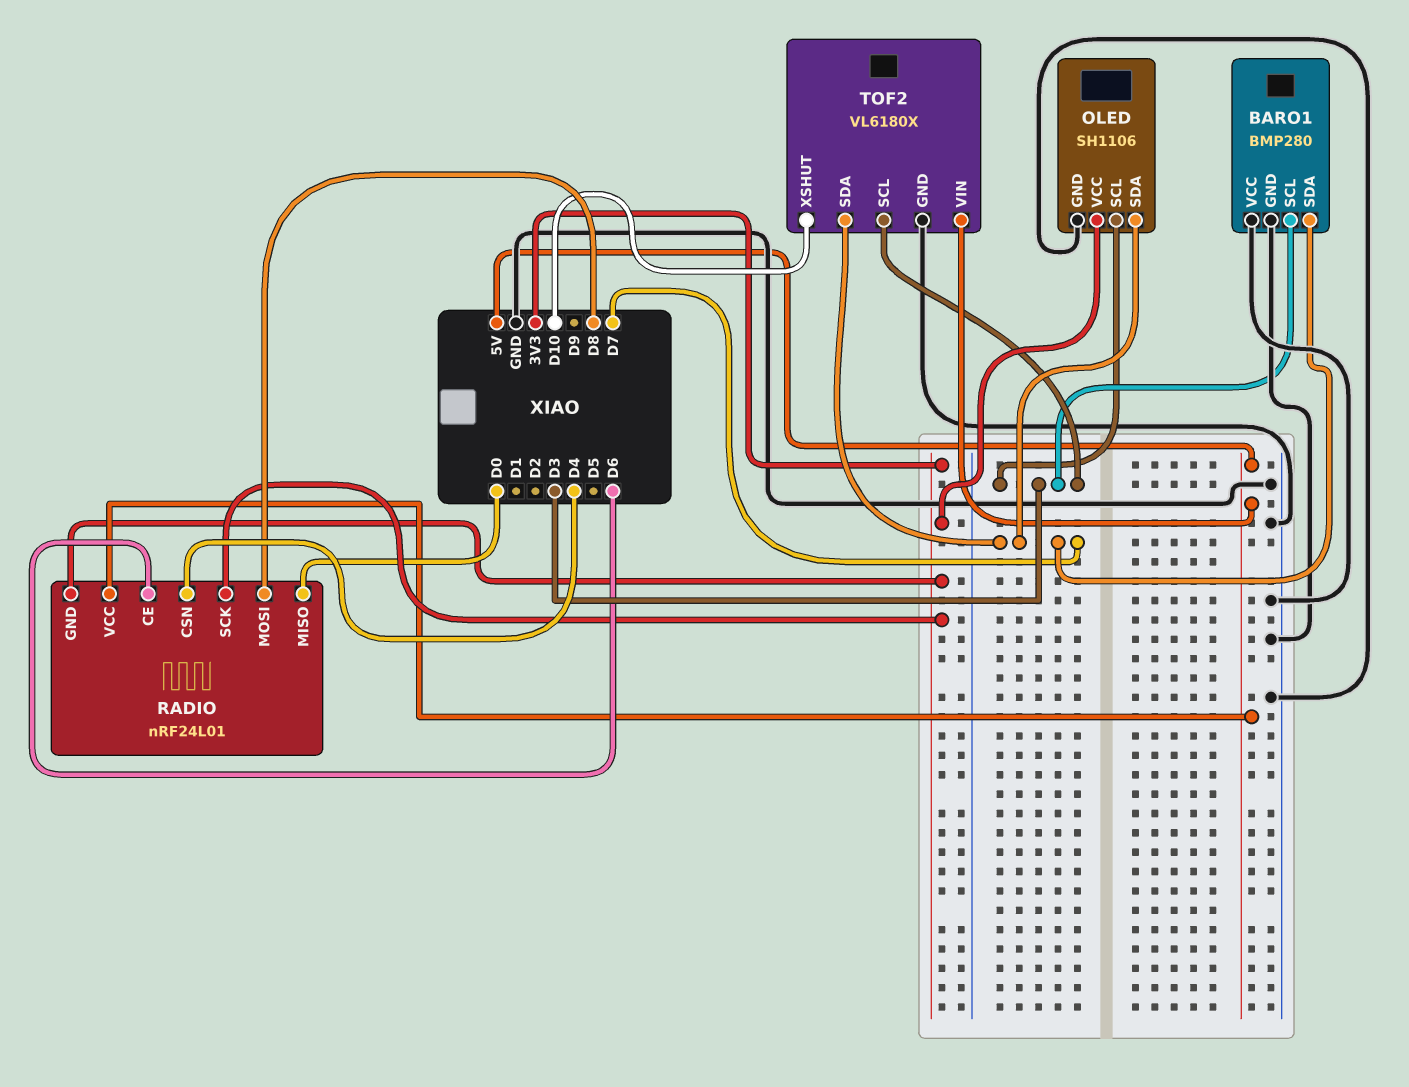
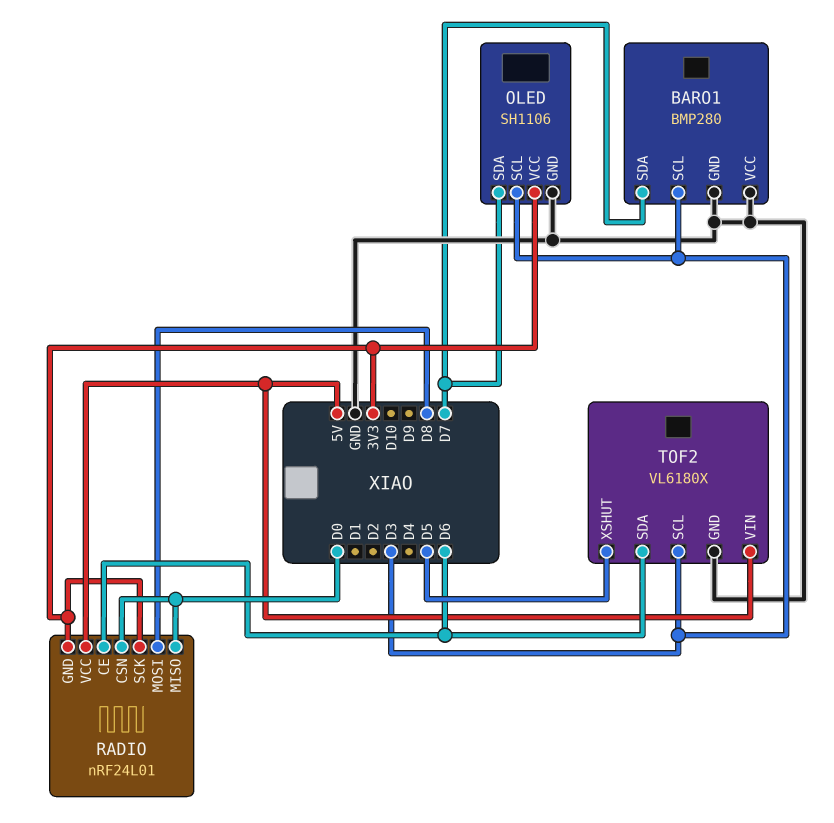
RADIO pin CSN: D4 -> D0
TOF2 pin SDA: D7 -> D6
TOF2 pin XSHUT: D10 -> D5

